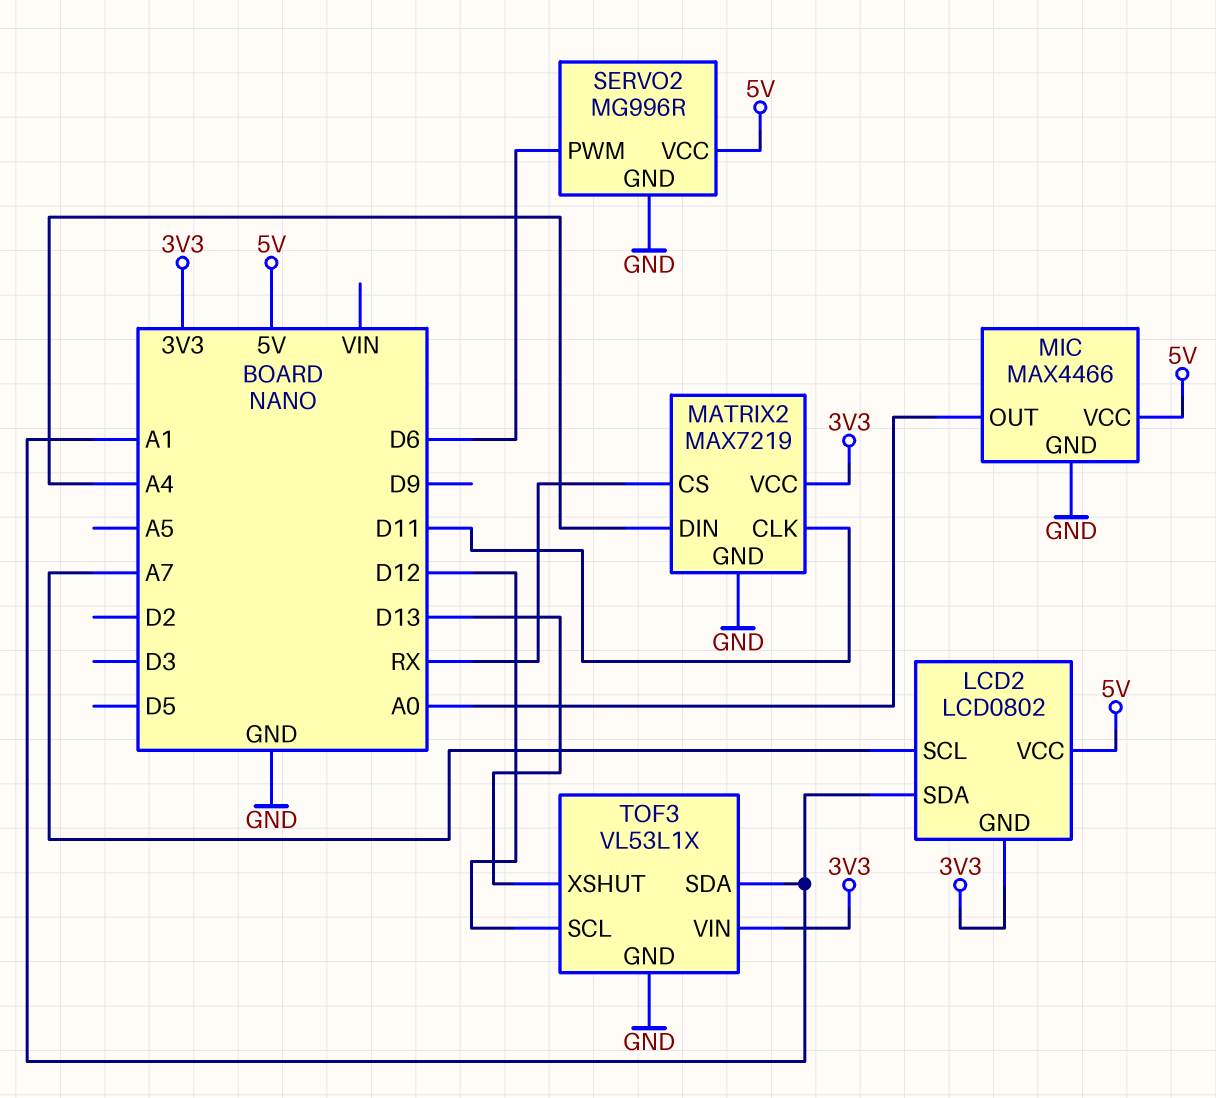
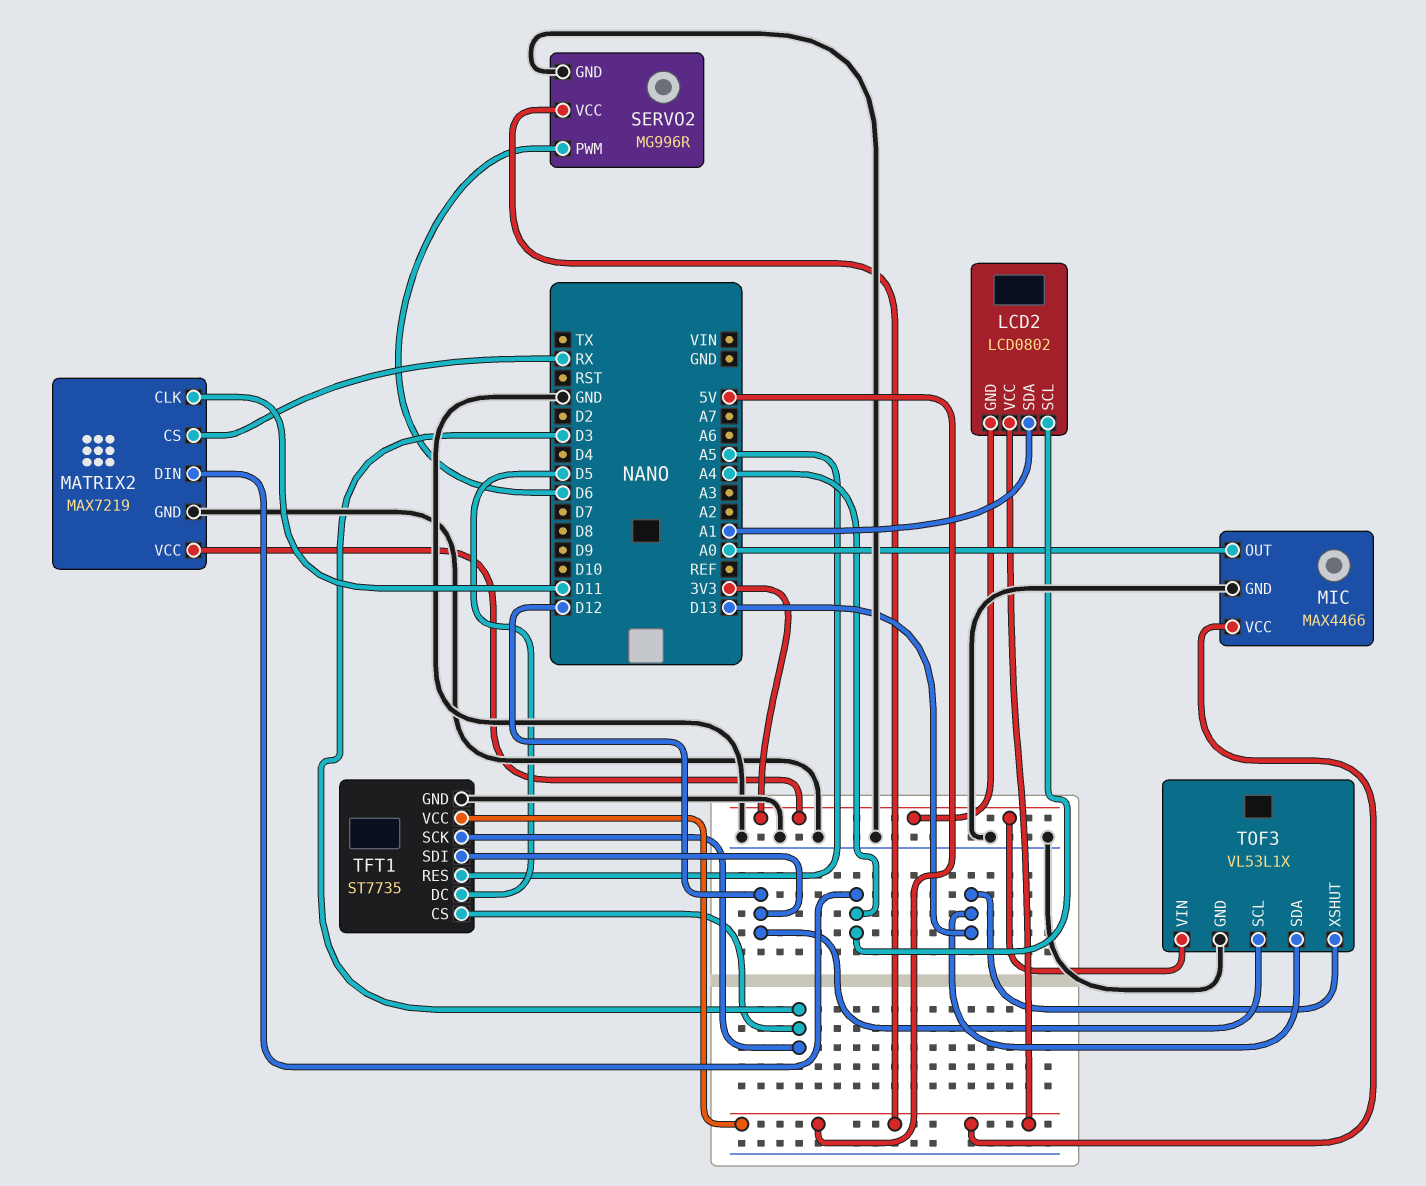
LCD2 pin SCL: A7 -> A4
TFT1: none -> ST7735
TFT1 pin CS: none -> D3
TFT1 pin DC: none -> D5
TFT1 pin GND: none -> GND
TFT1 pin RES: none -> A5
TFT1 pin SCK: none -> D3
TFT1 pin SDI: none -> D12
TFT1 pin VCC: none -> 5V
TOF3 pin SDA: A1 -> D13

